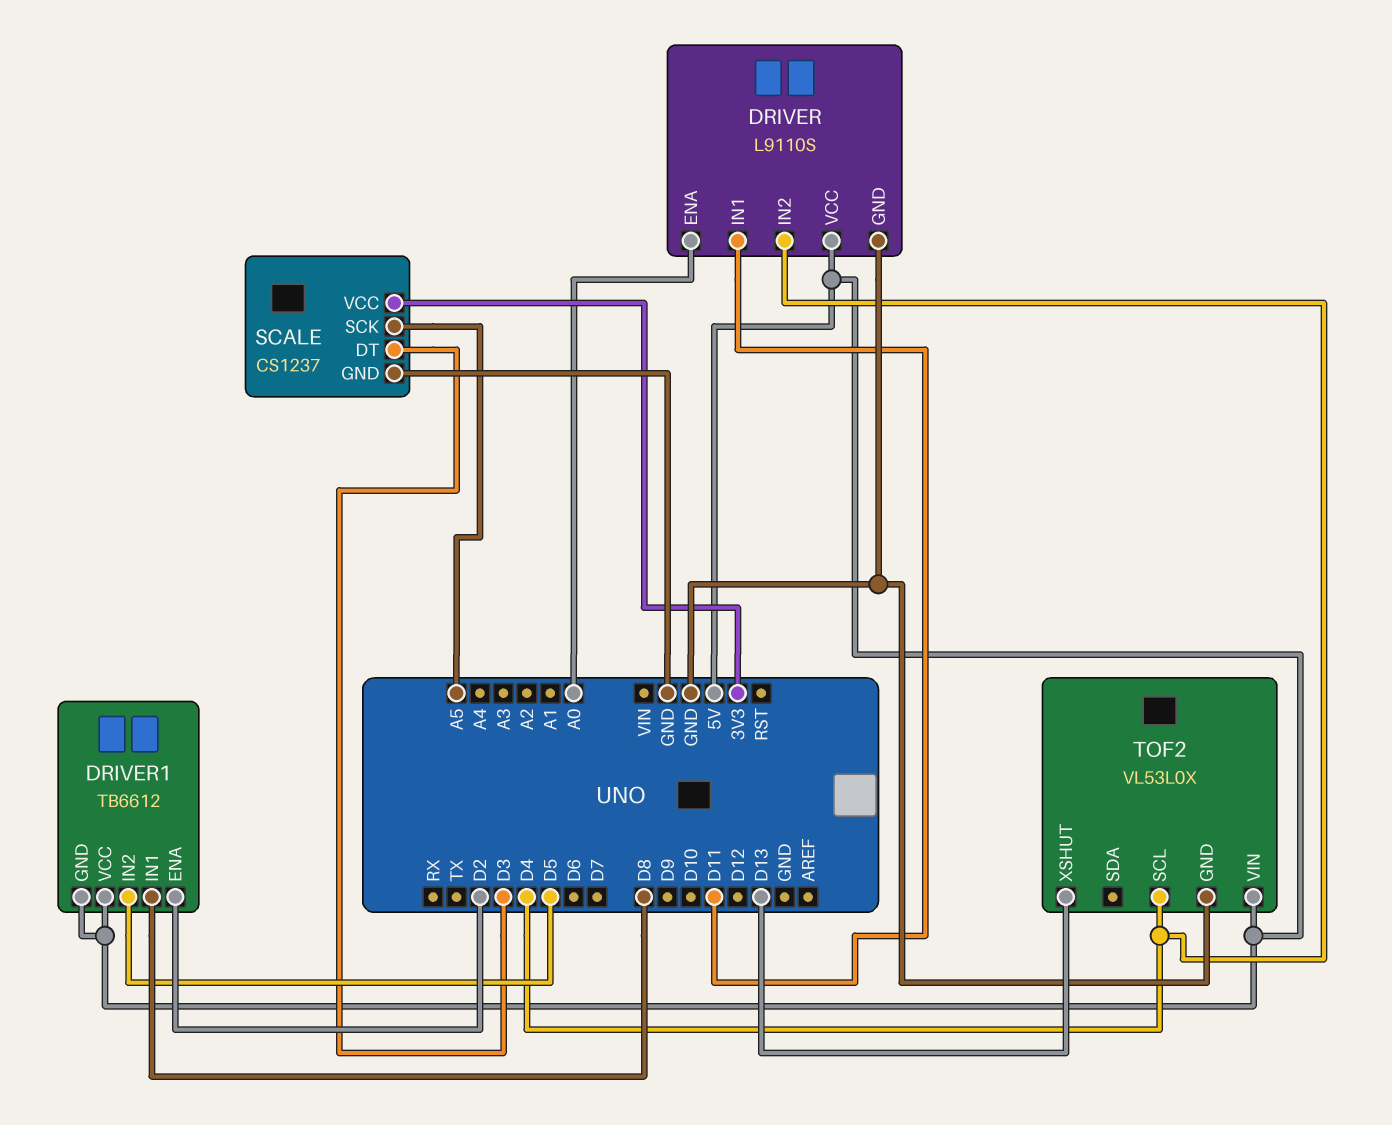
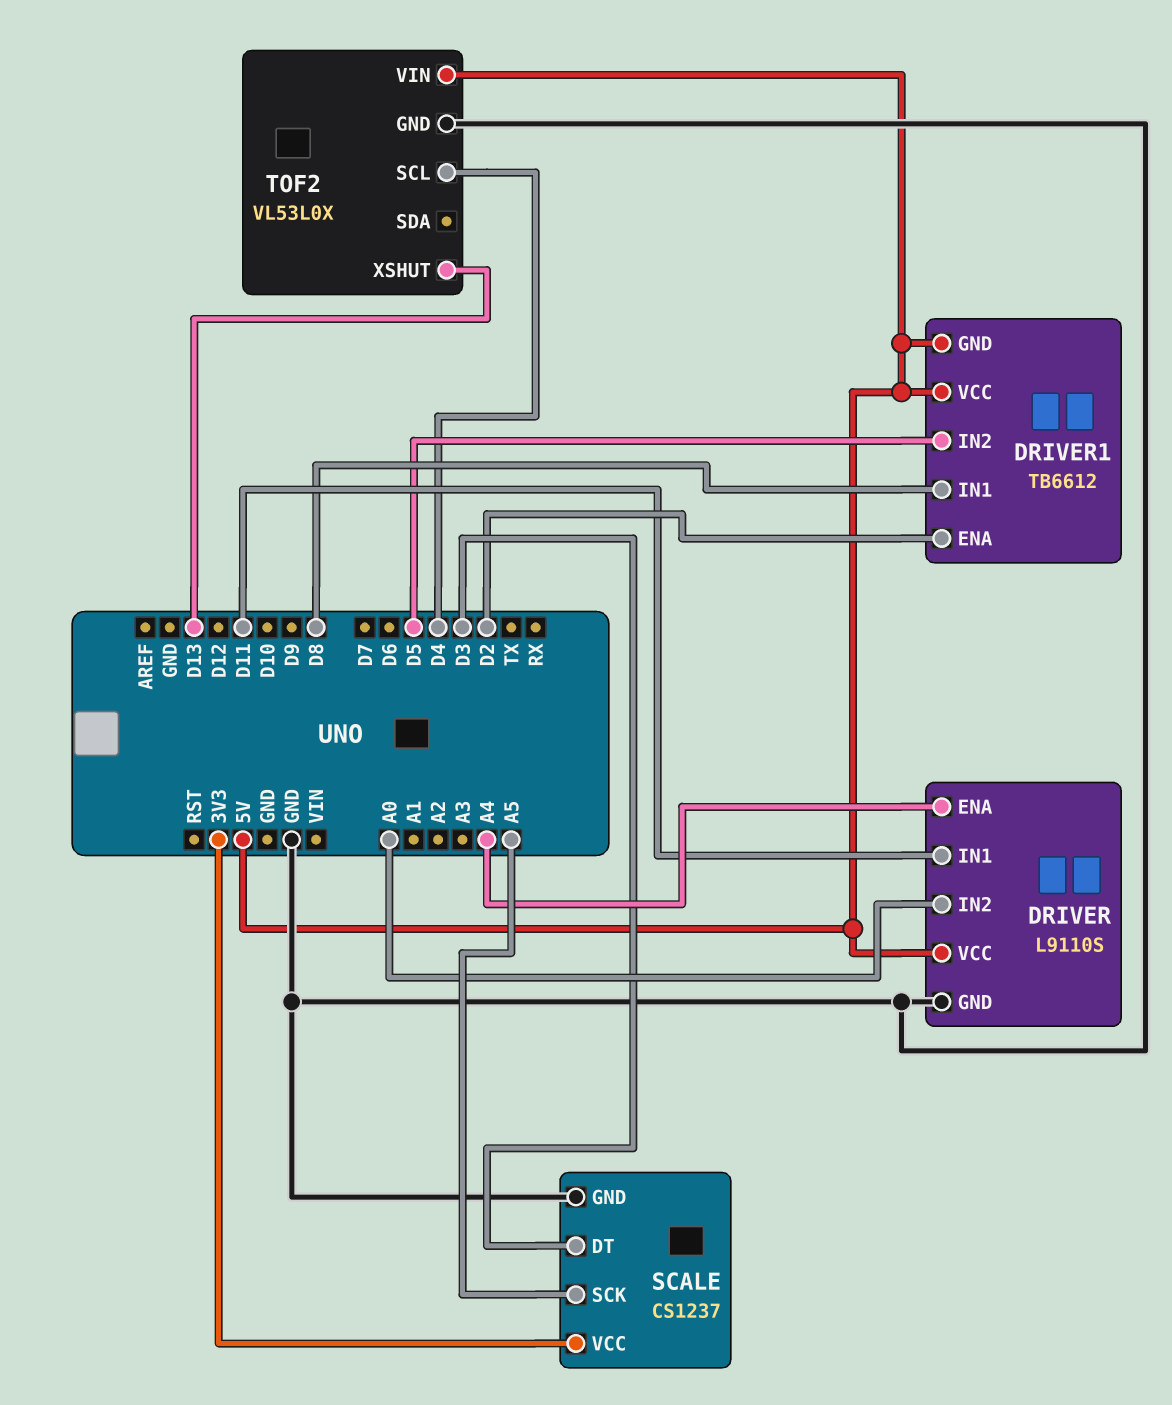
DRIVER pin ENA: A0 -> A4
DRIVER pin IN2: D4 -> A0

